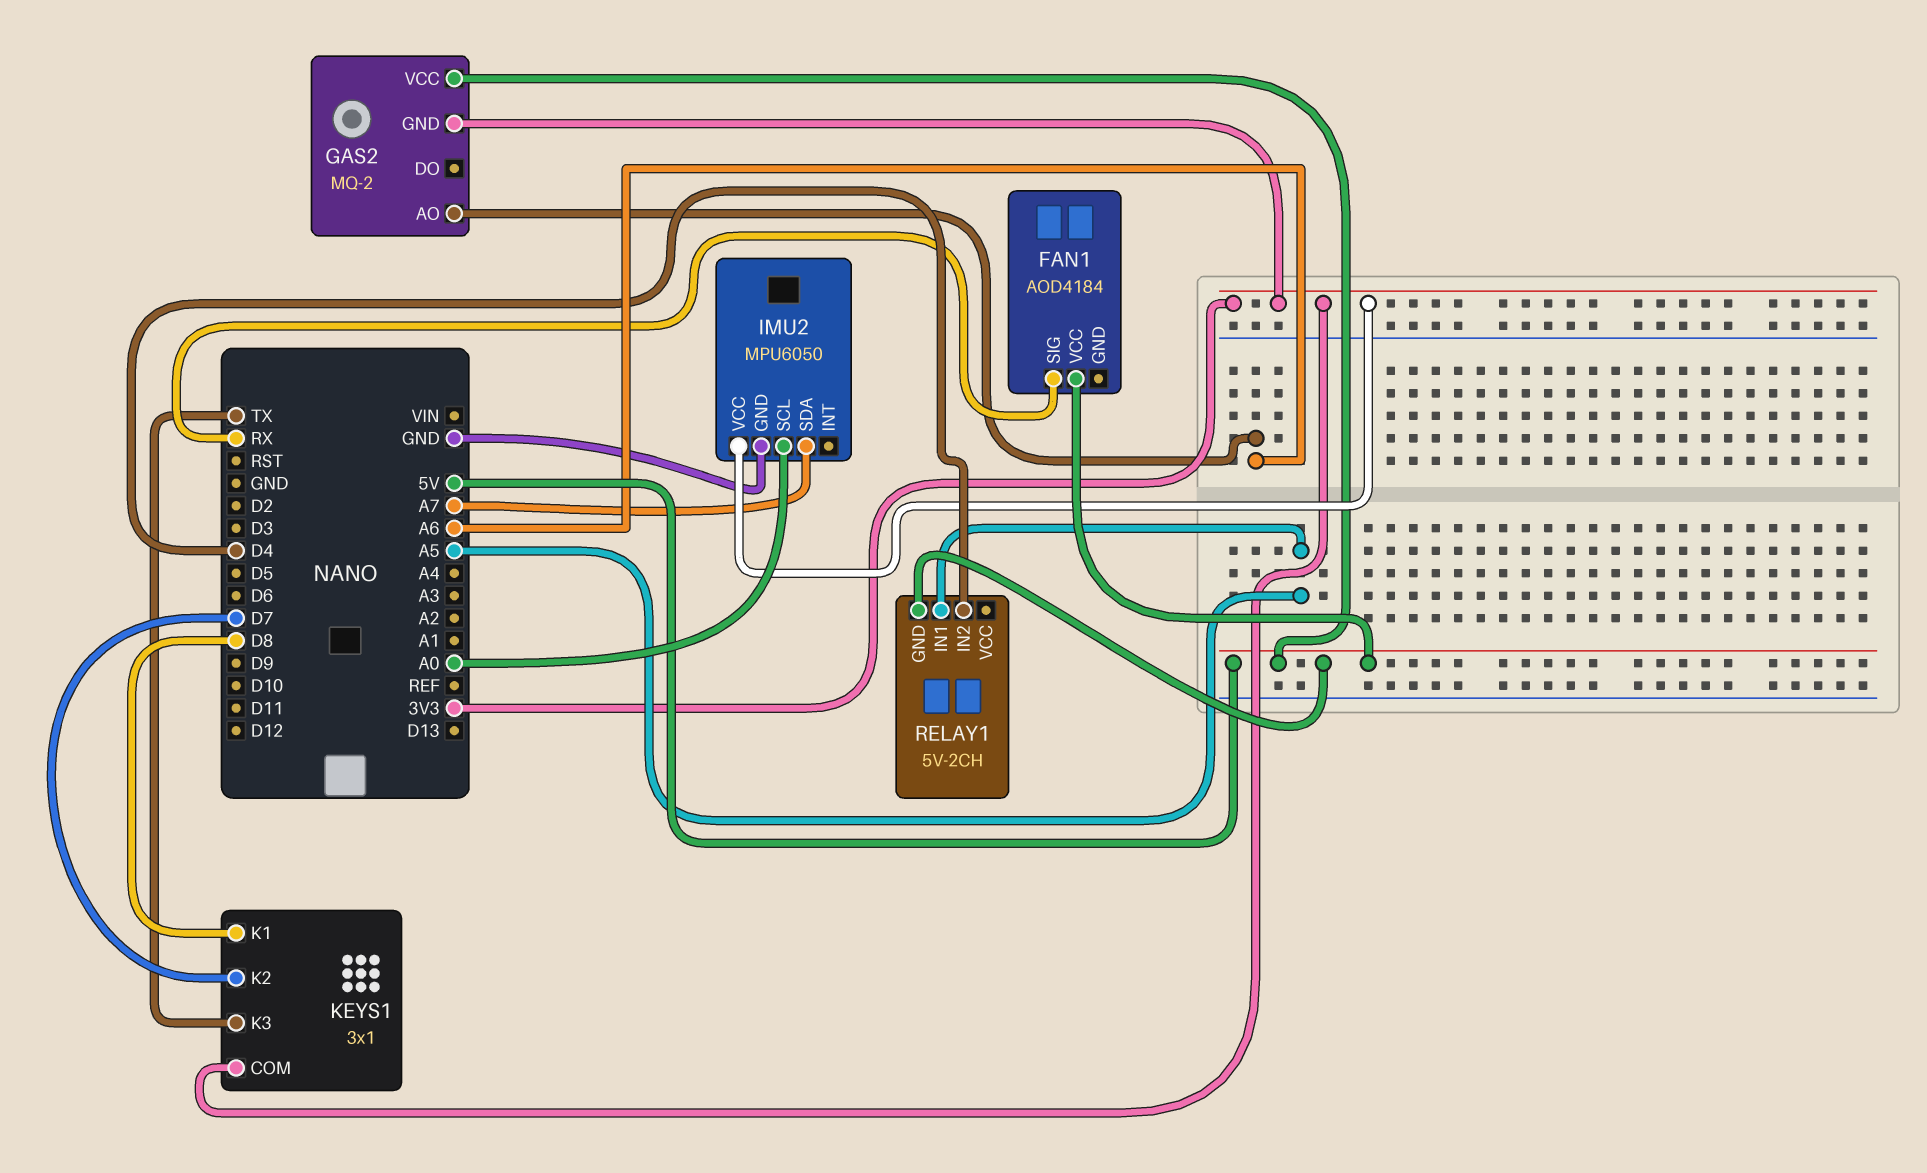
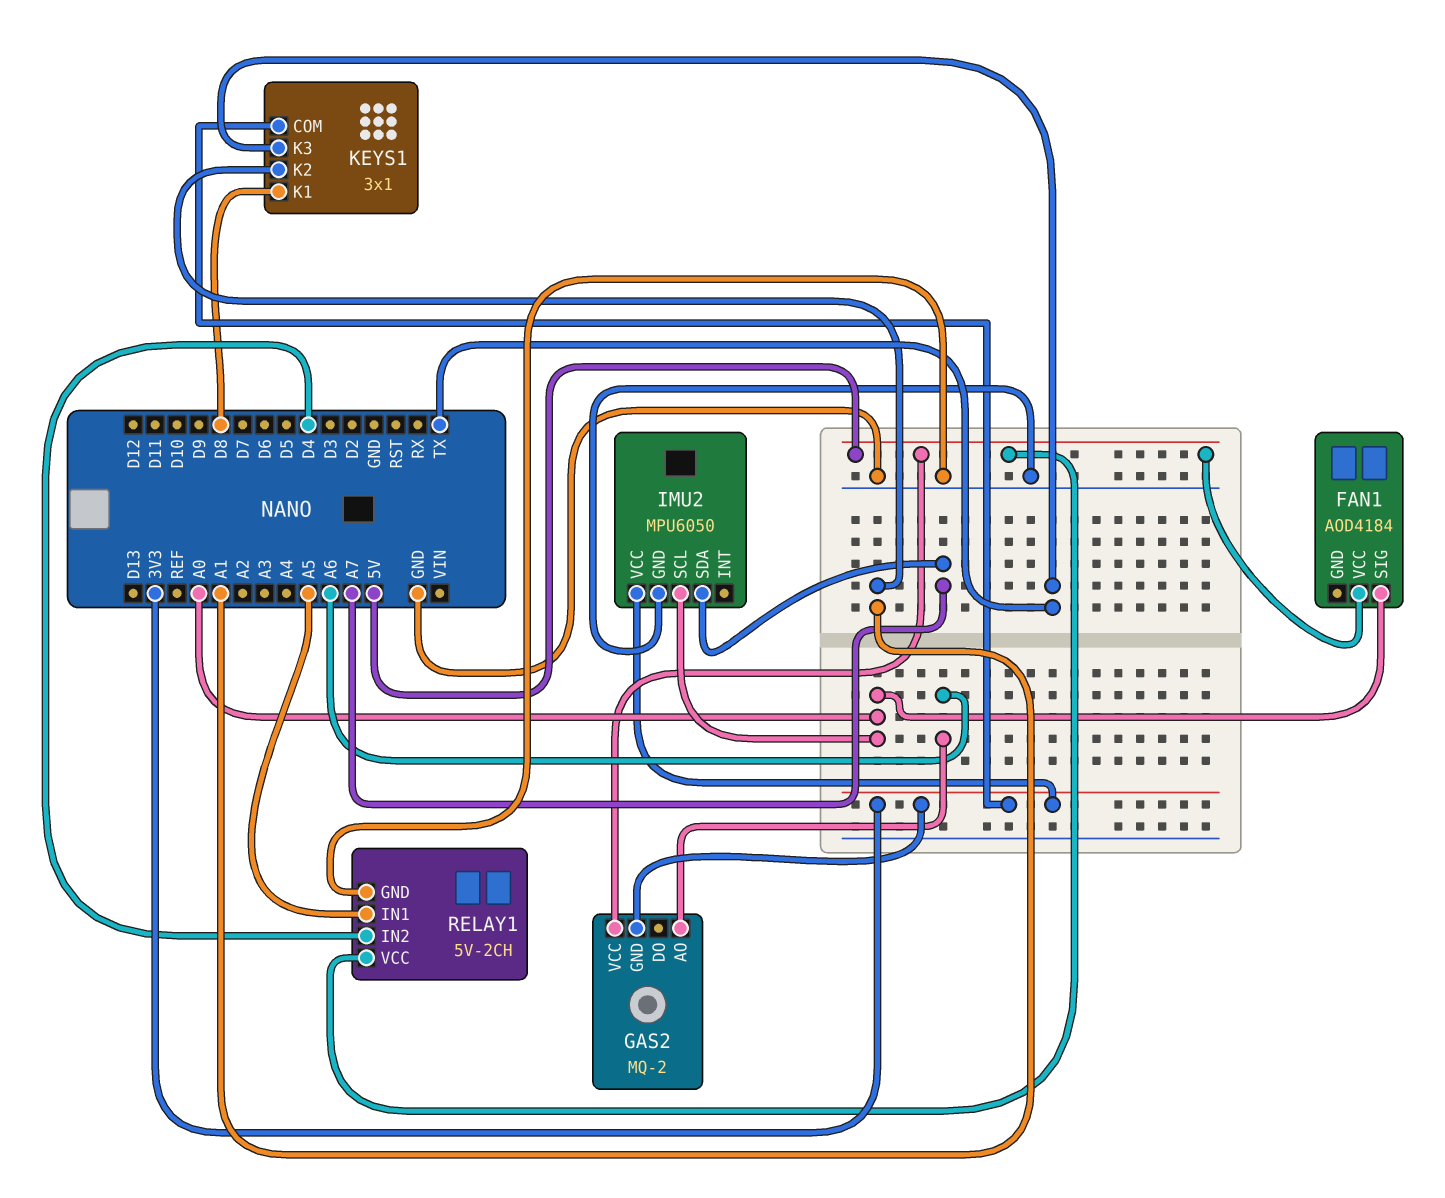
FAN1 pin SIG: RX -> A0
KEYS1 pin K2: D7 -> A1
RELAY1 pin GND: 5V -> GND
RELAY1 pin VCC: none -> 5V

